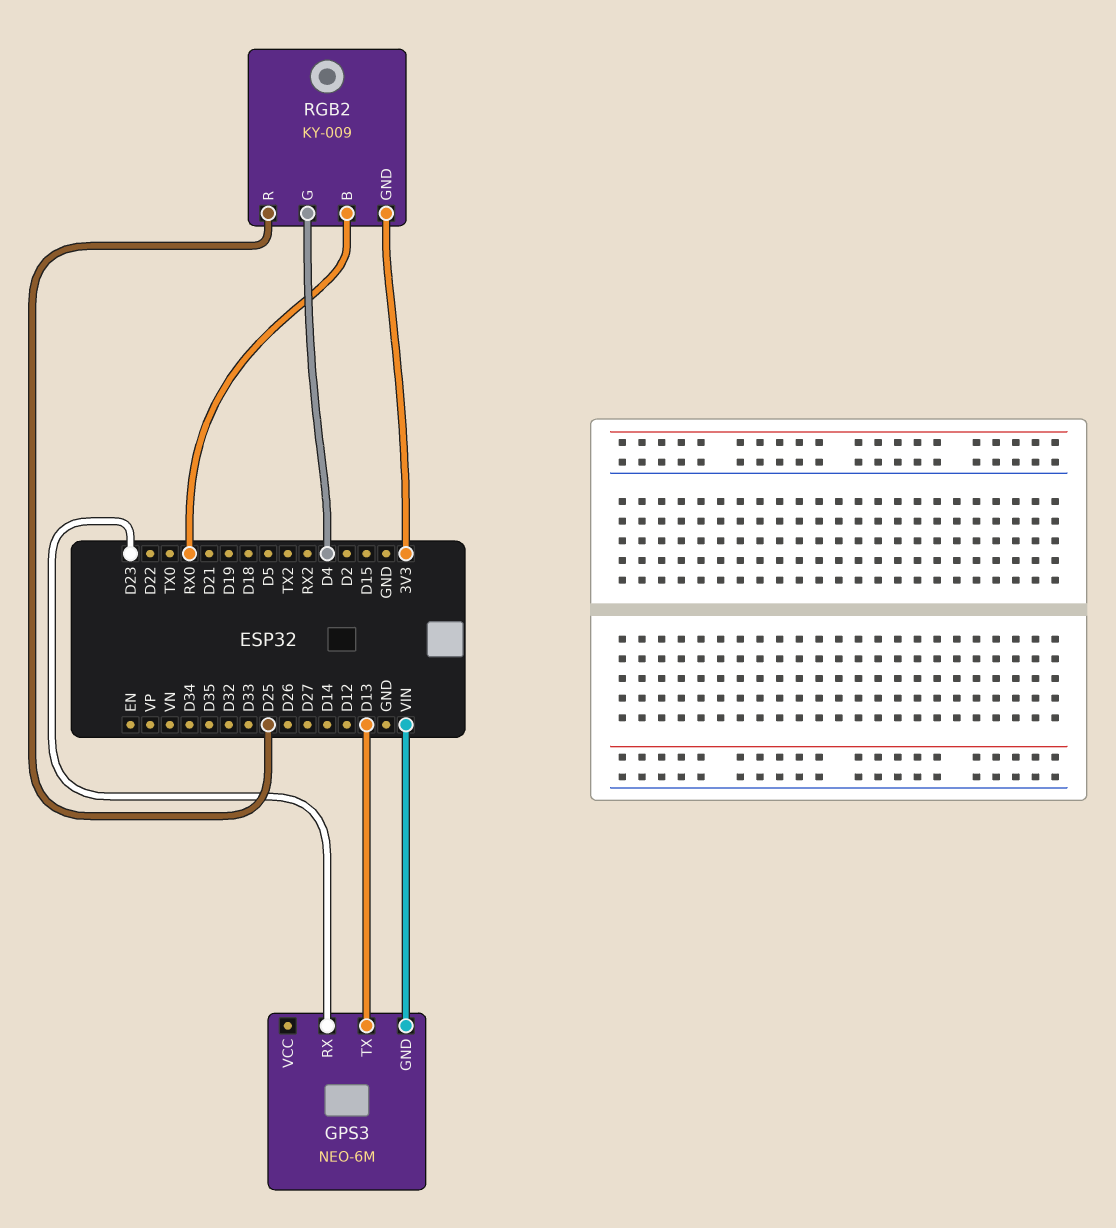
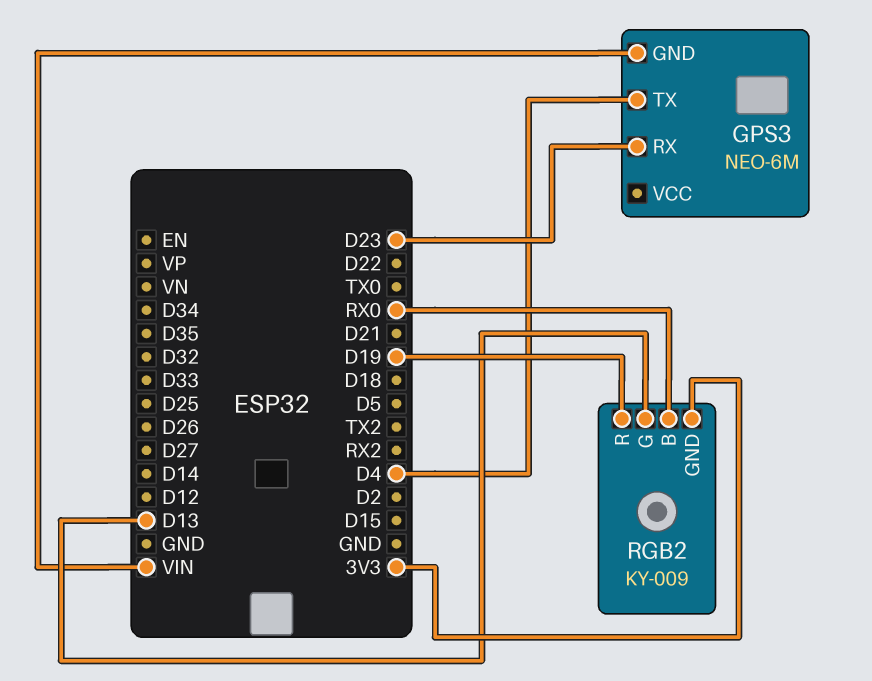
GPS3 pin TX: D13 -> D4
RGB2 pin G: D4 -> D13
RGB2 pin R: D25 -> D19

